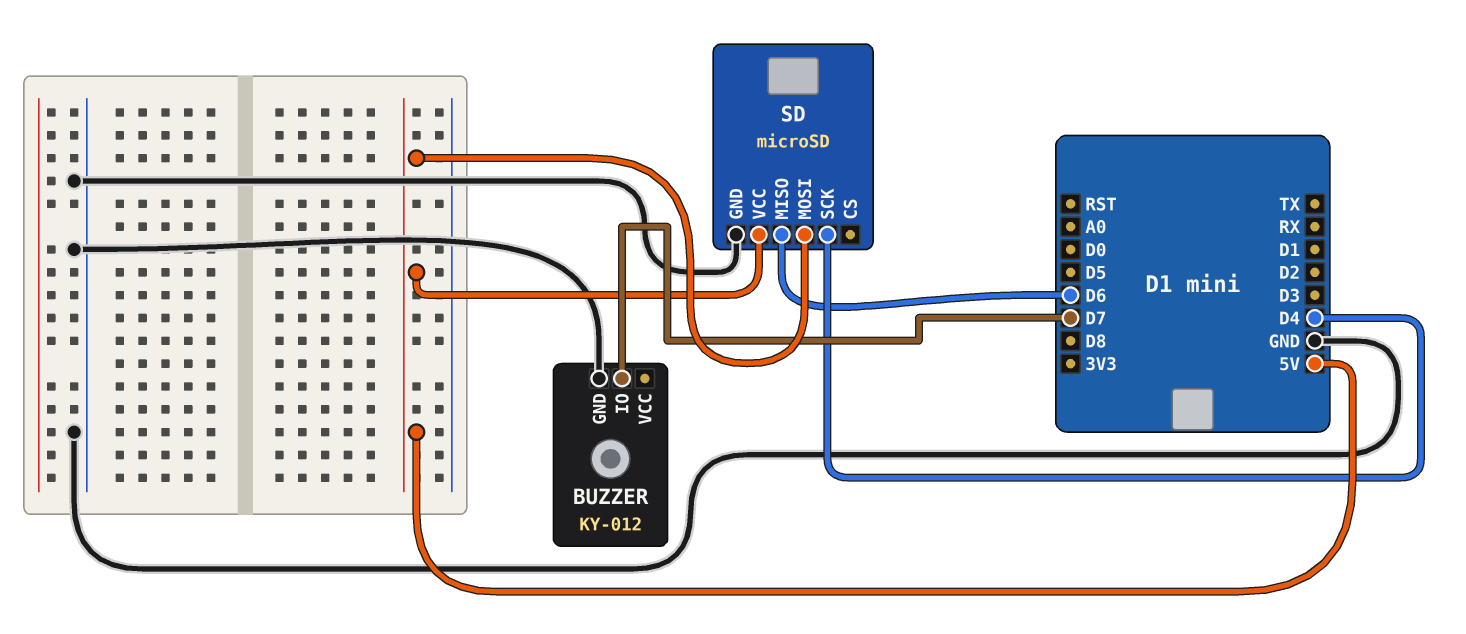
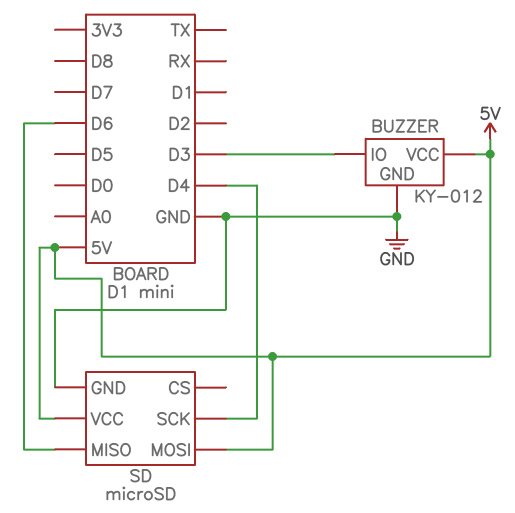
BUZZER pin IO: D7 -> D3
BUZZER pin VCC: none -> 5V

